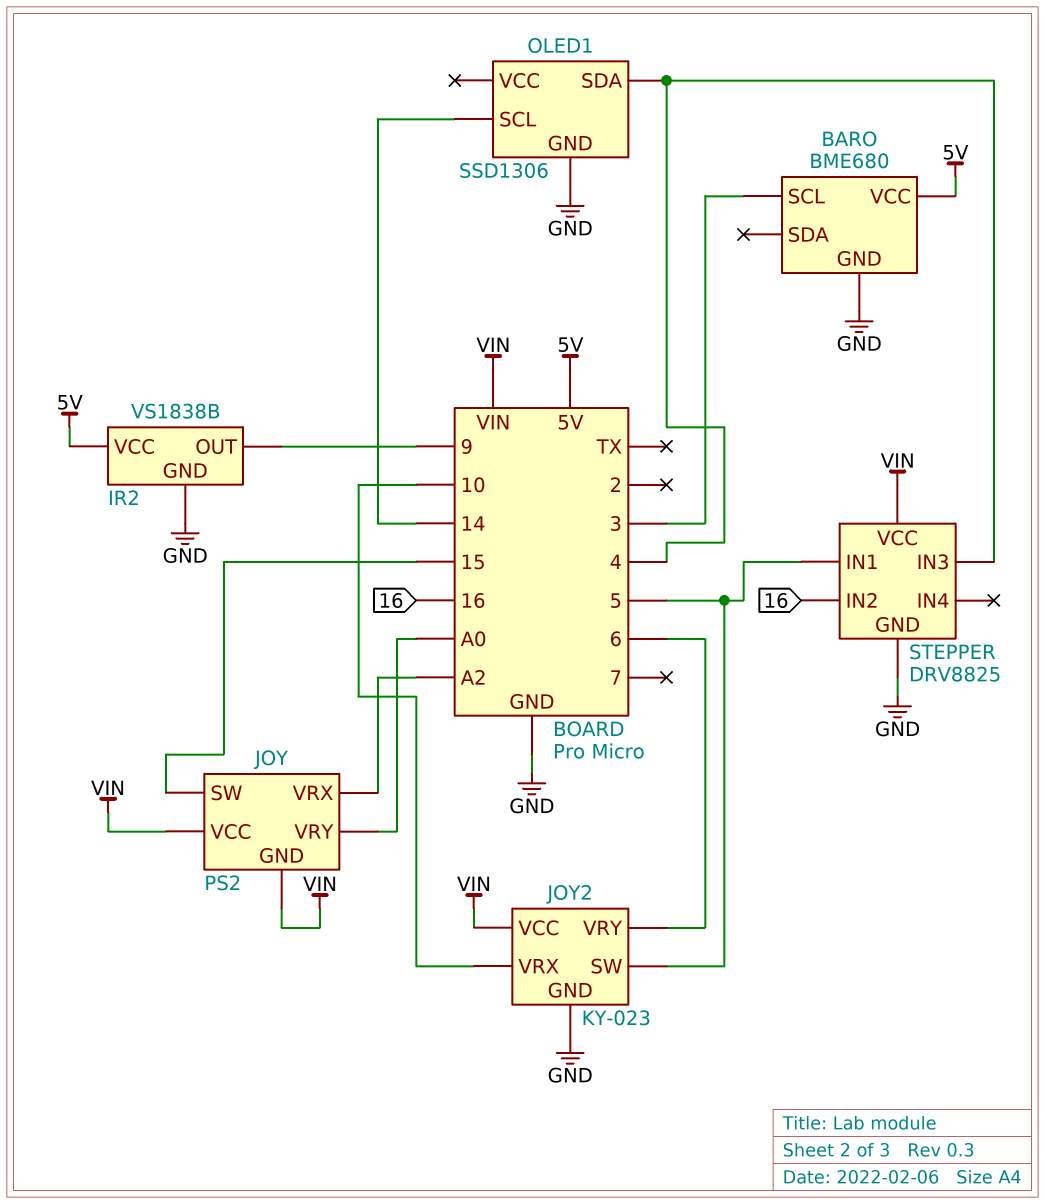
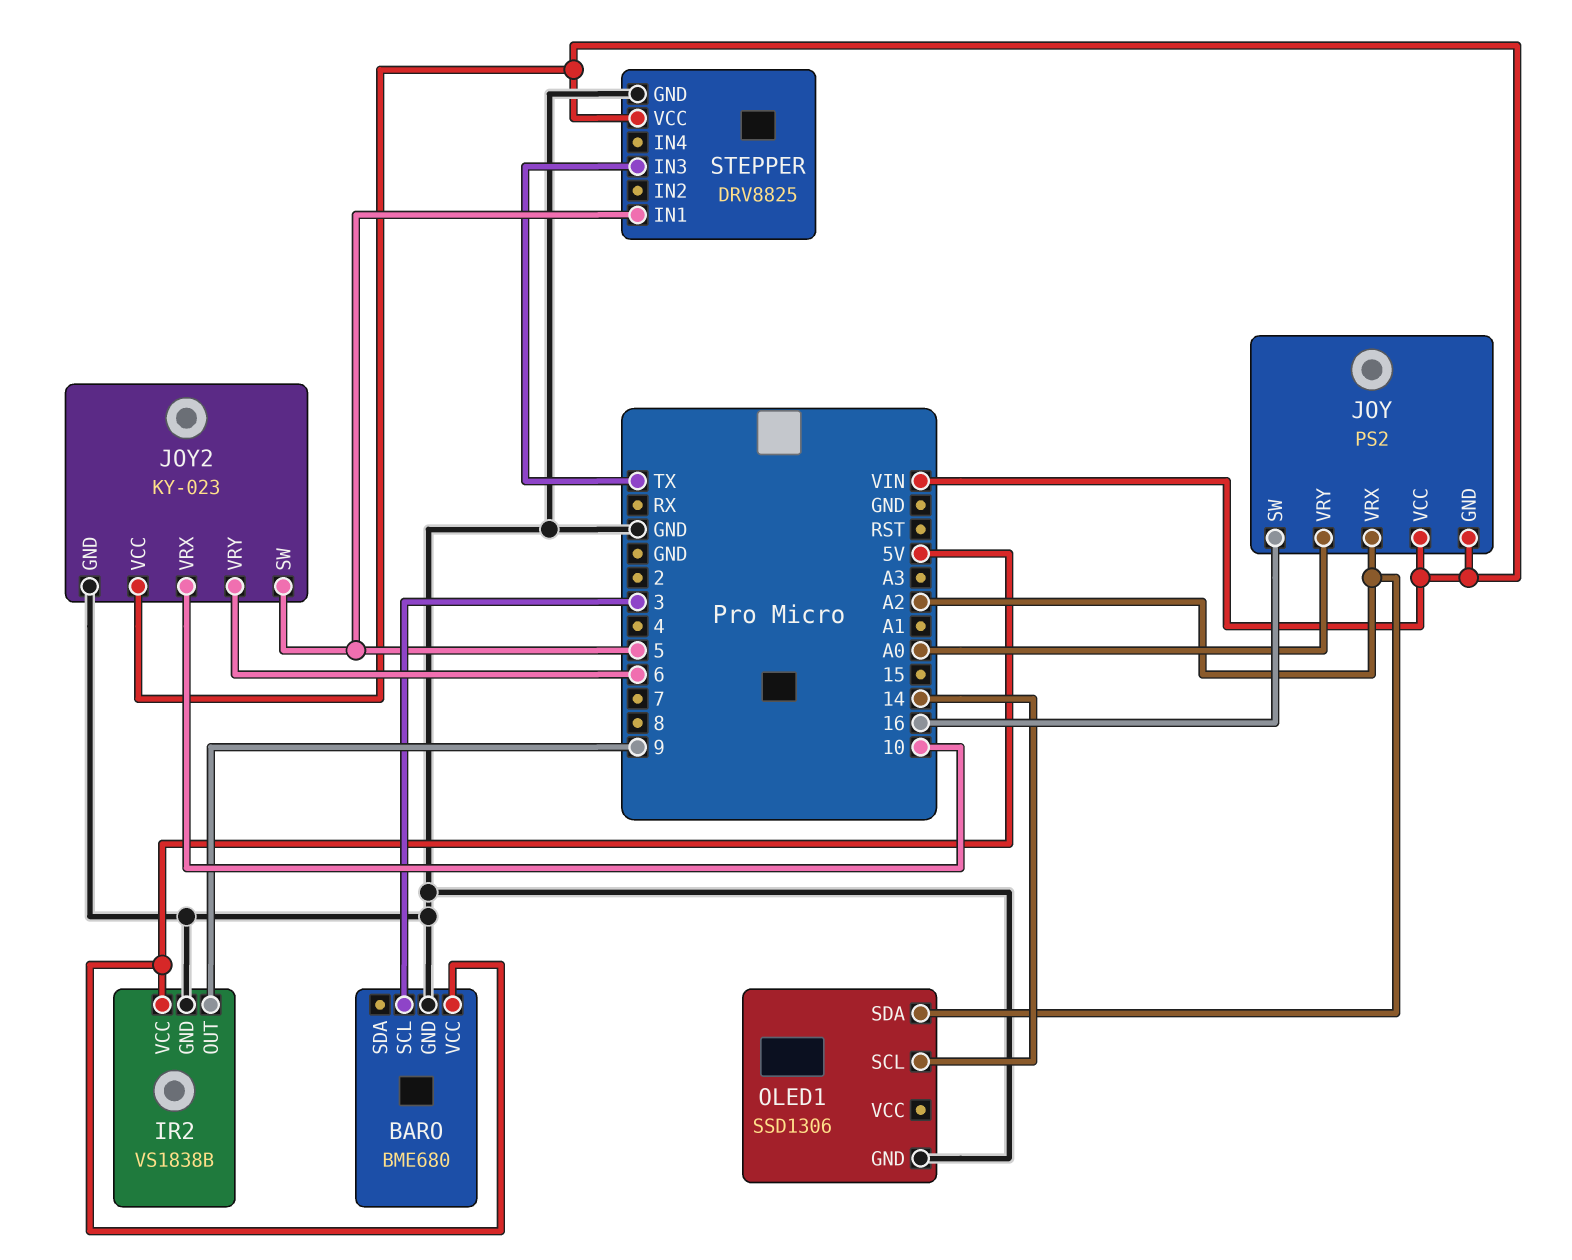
JOY pin SW: 15 -> 16
OLED1 pin SDA: 4 -> A2
STEPPER pin IN2: 16 -> none
STEPPER pin IN3: 4 -> TX

